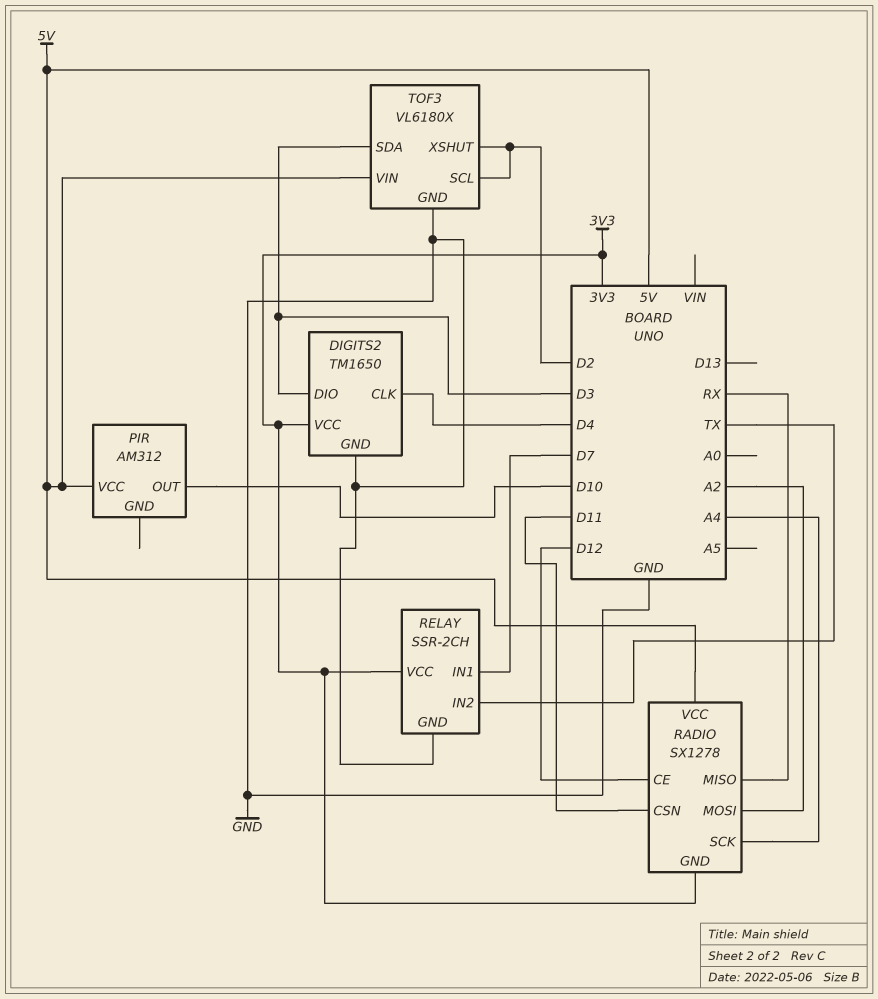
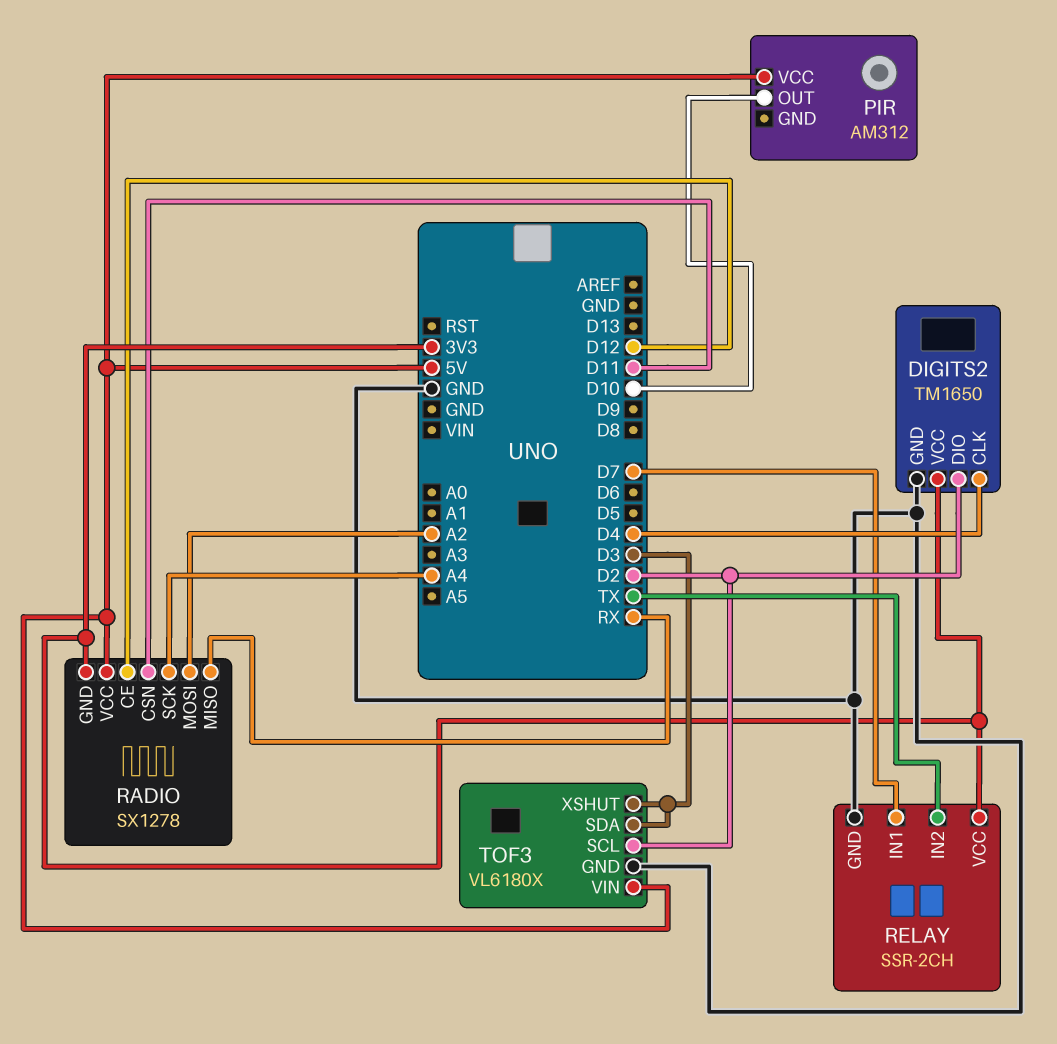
DIGITS2 pin DIO: D3 -> D2
TOF3 pin XSHUT: D2 -> D3

